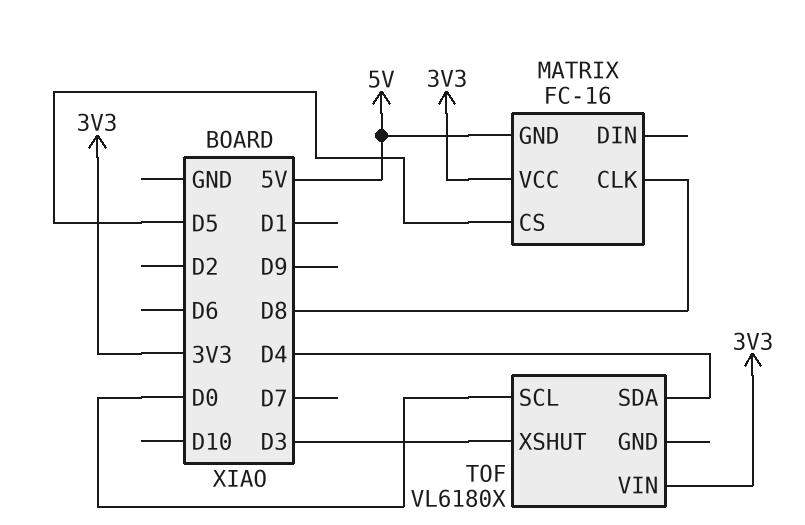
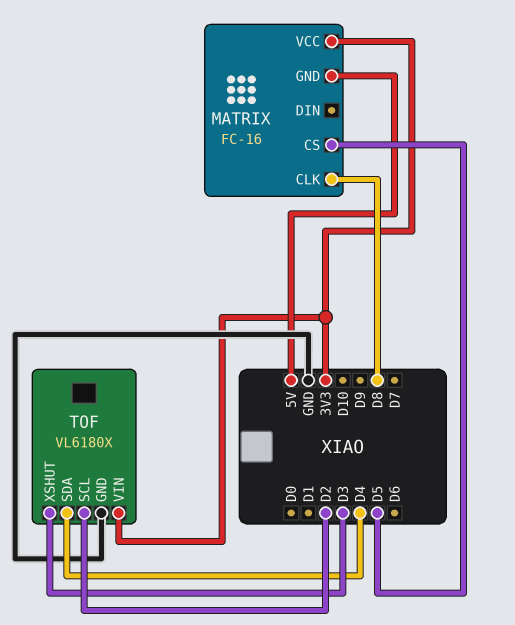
TOF pin GND: none -> GND
TOF pin SCL: D0 -> D2

